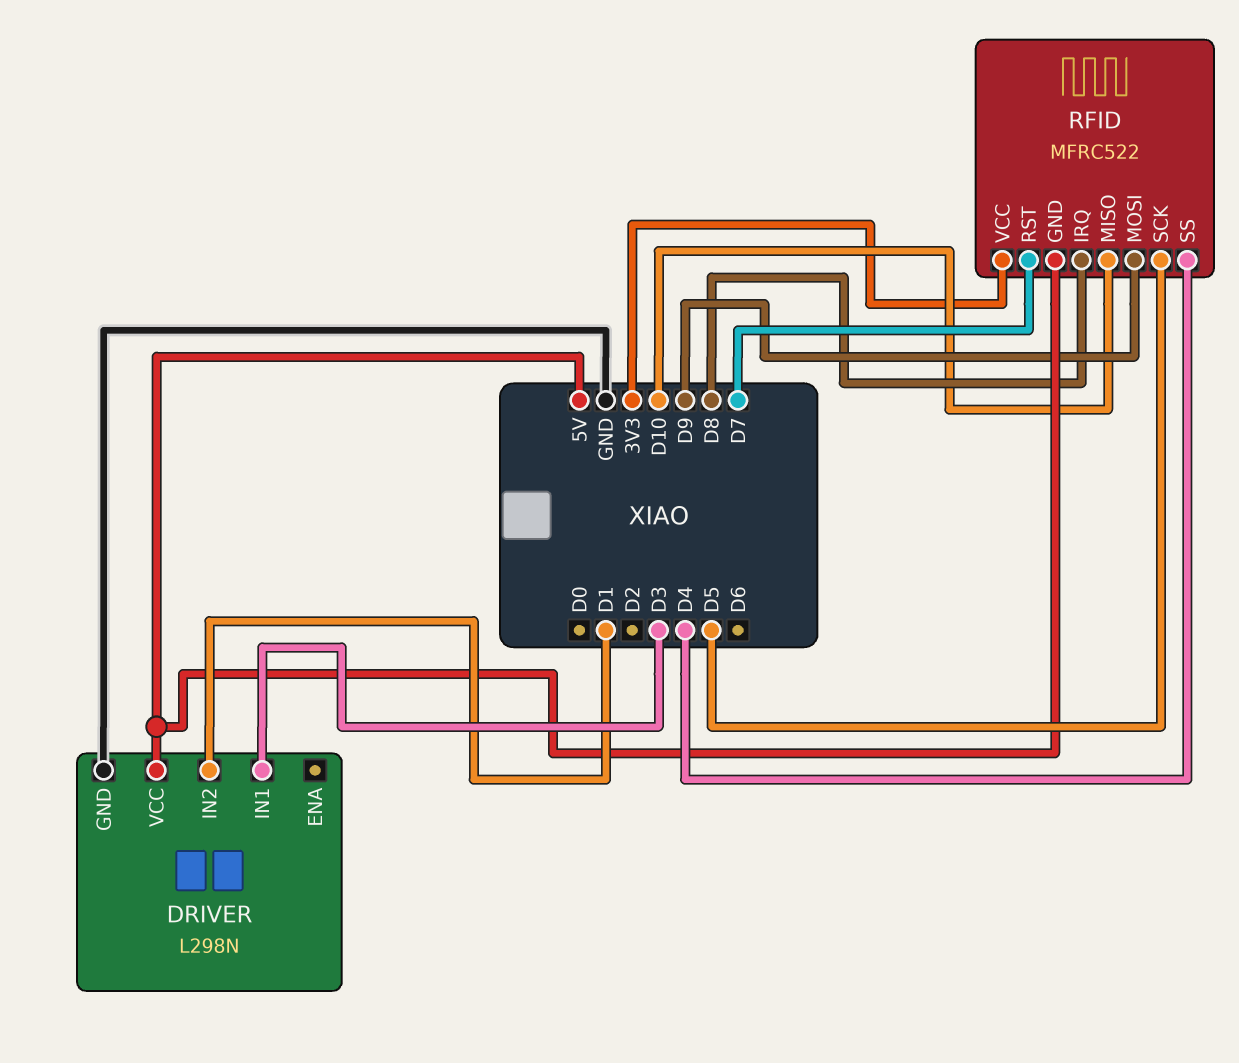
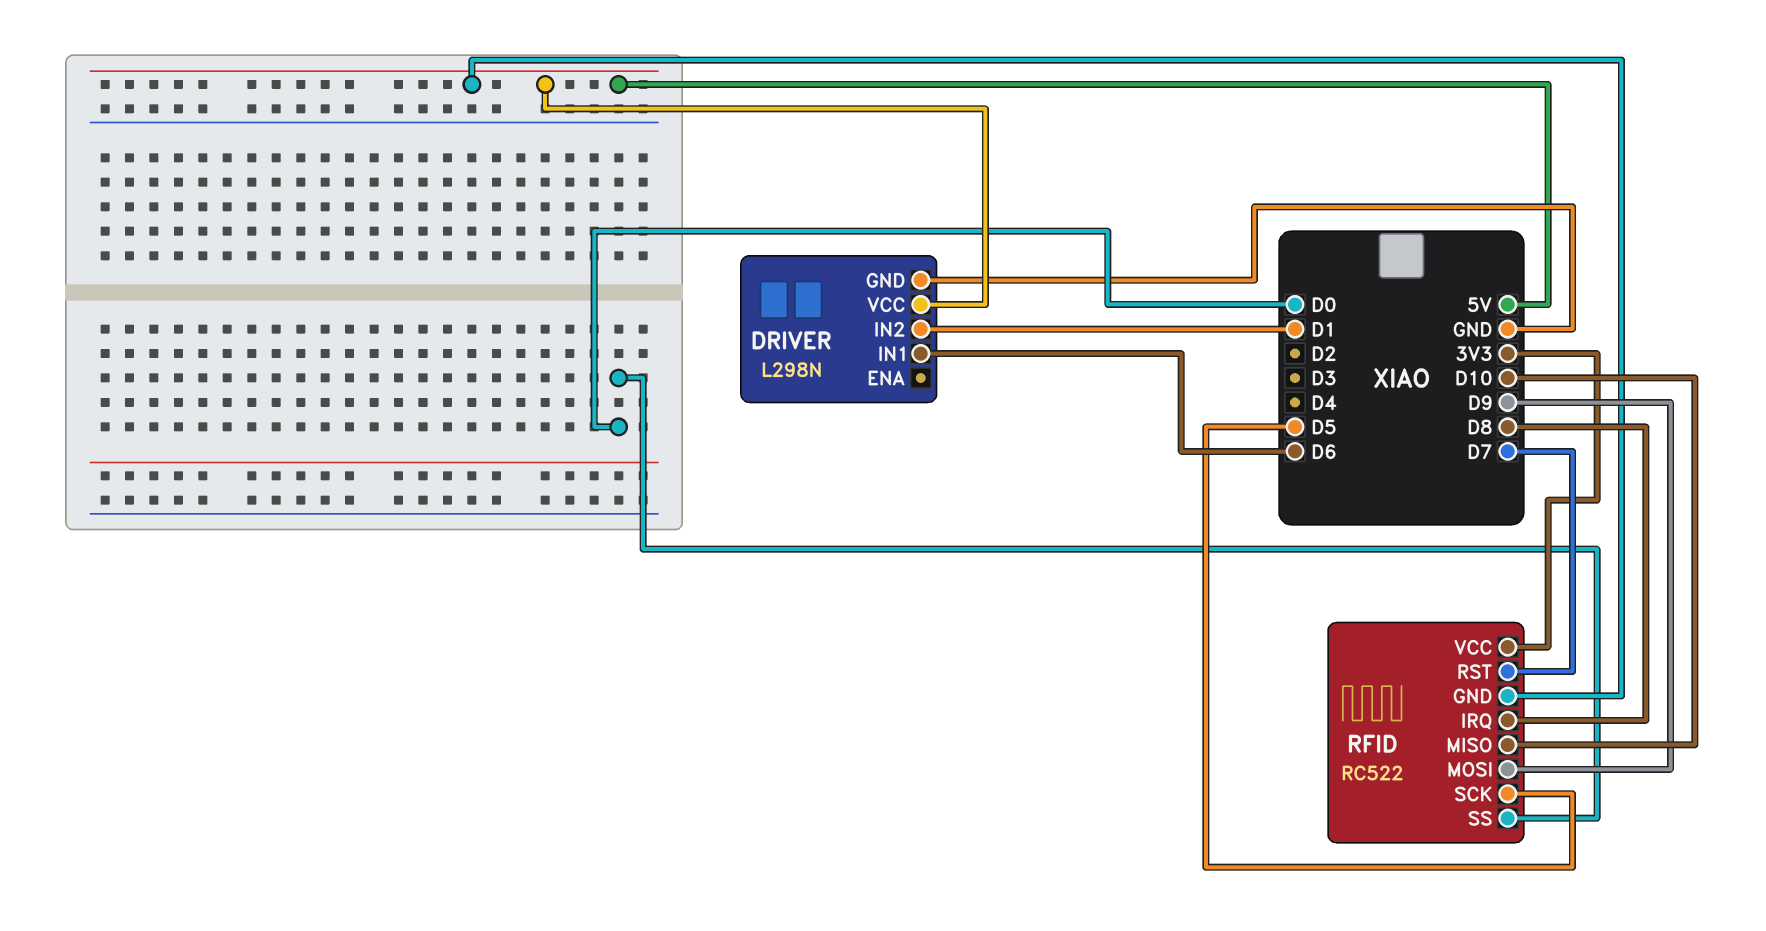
DRIVER pin IN1: D3 -> D6
RFID: MFRC522 -> RC522
RFID pin SS: D4 -> D0

